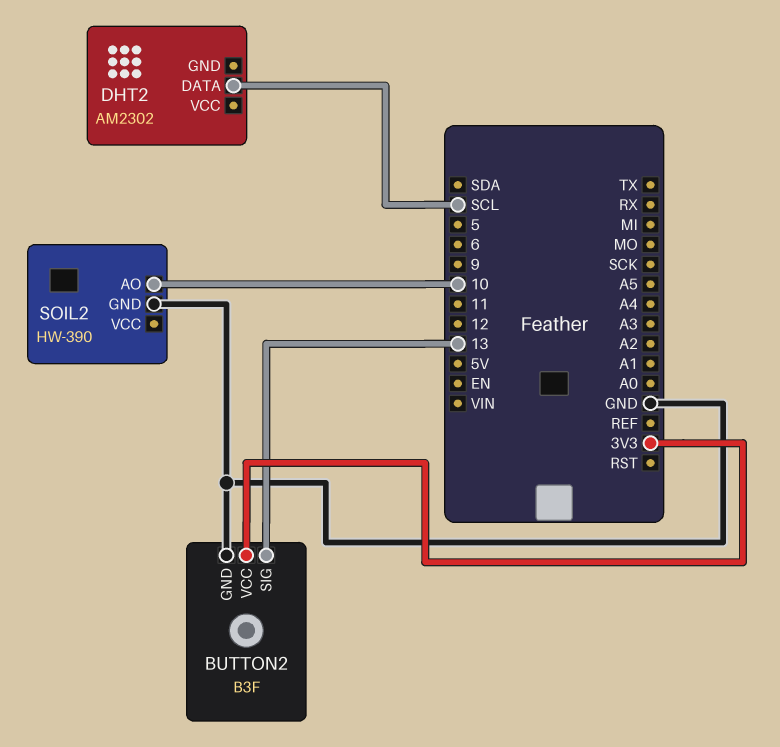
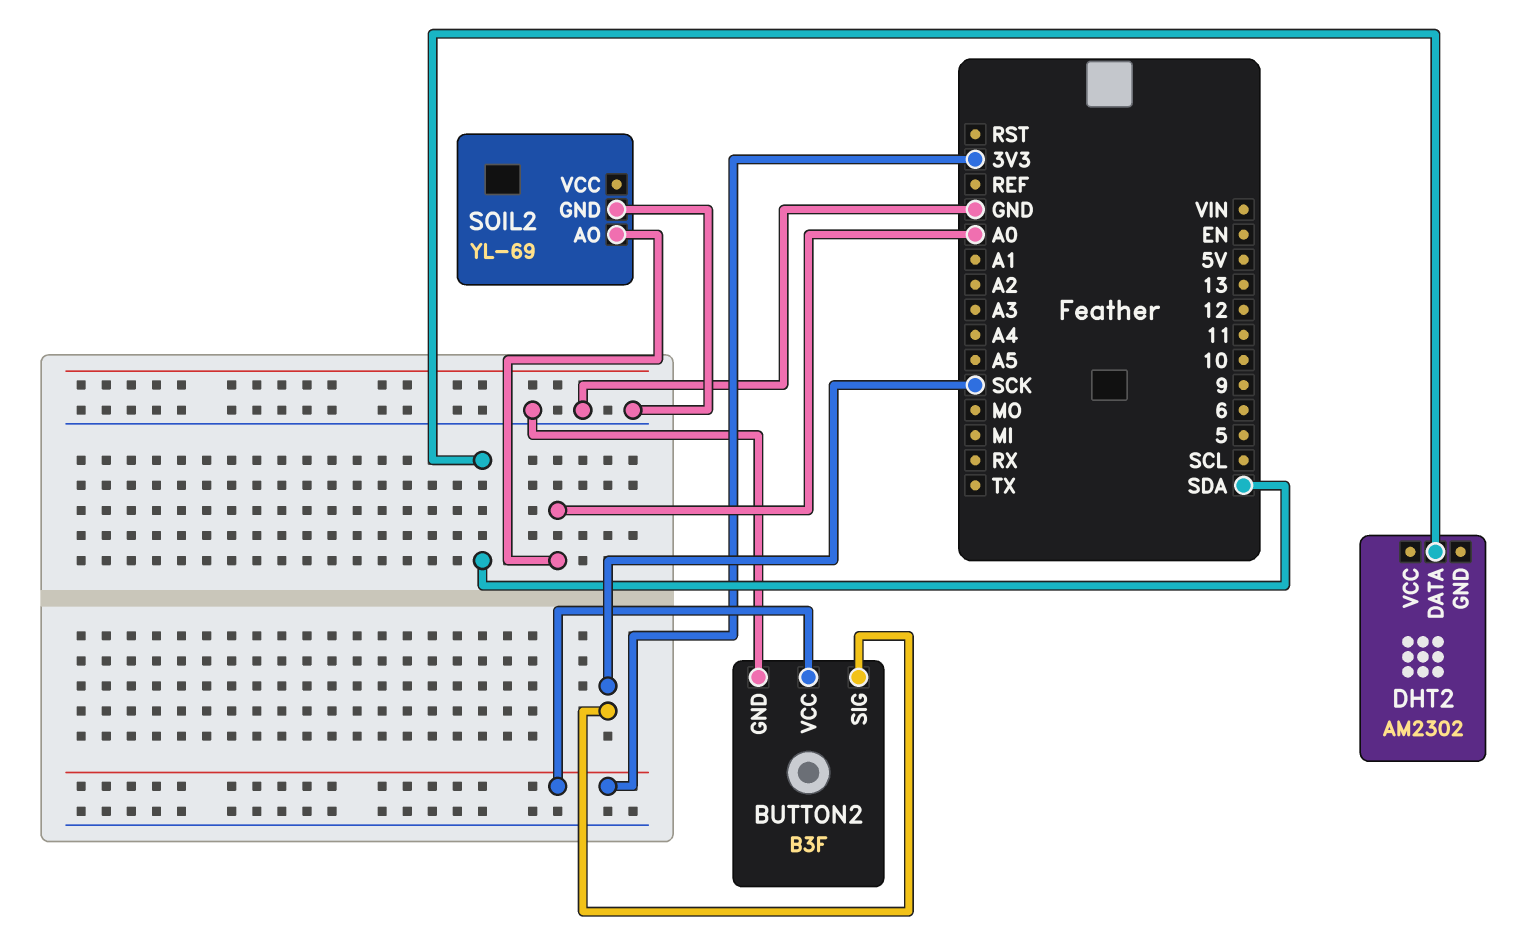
BUTTON2 pin SIG: 13 -> SCK
DHT2 pin DATA: SCL -> SDA
SOIL2: HW-390 -> YL-69
SOIL2 pin AO: 10 -> A0

